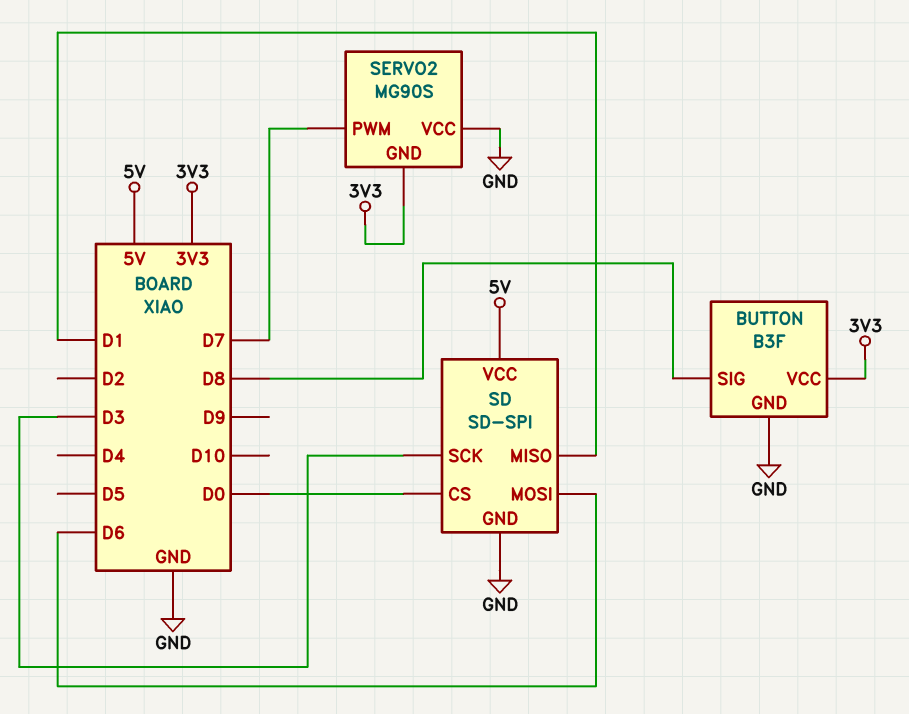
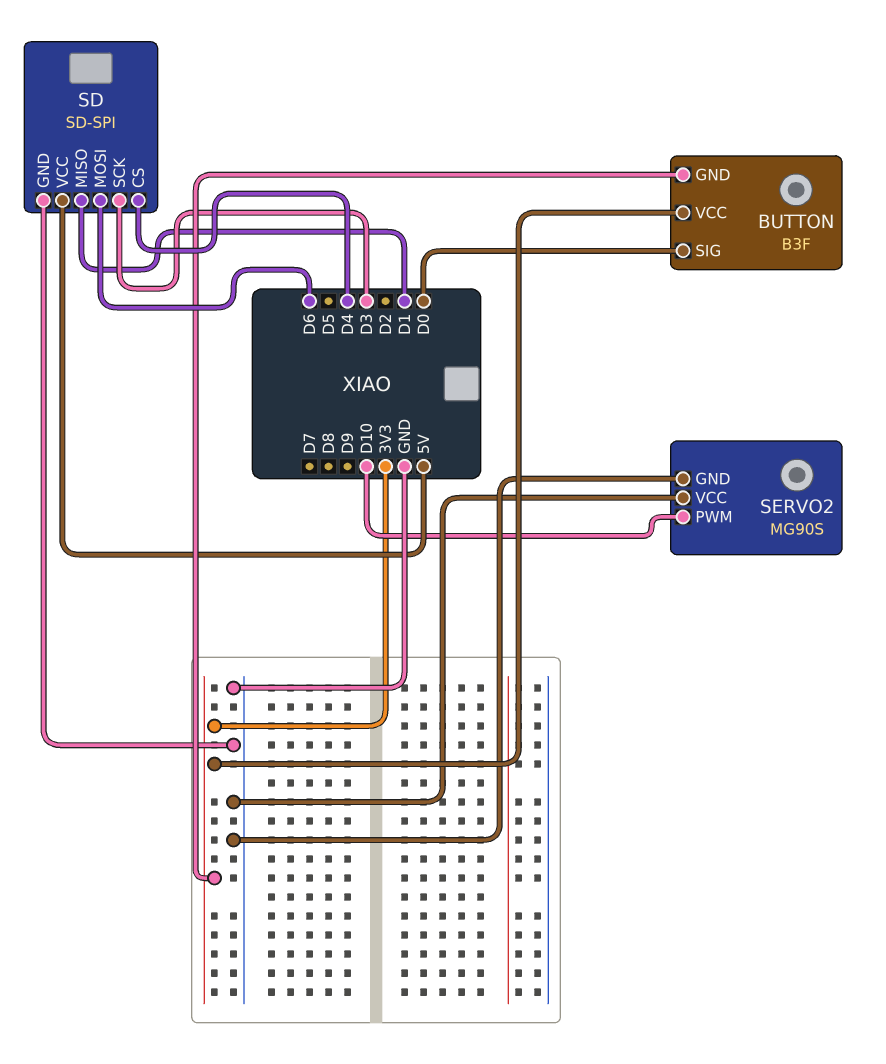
BUTTON pin GND: GND -> 3V3
BUTTON pin SIG: D8 -> D0
SD pin CS: D0 -> D4
SERVO2 pin GND: 3V3 -> GND
SERVO2 pin PWM: D7 -> D10

